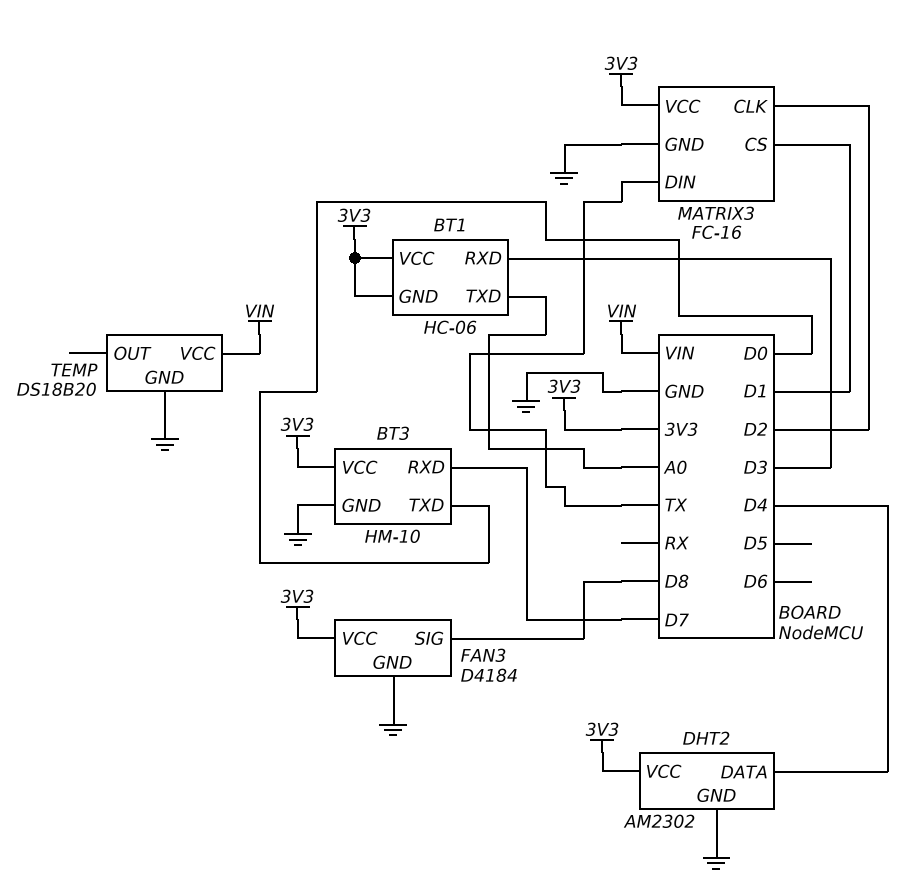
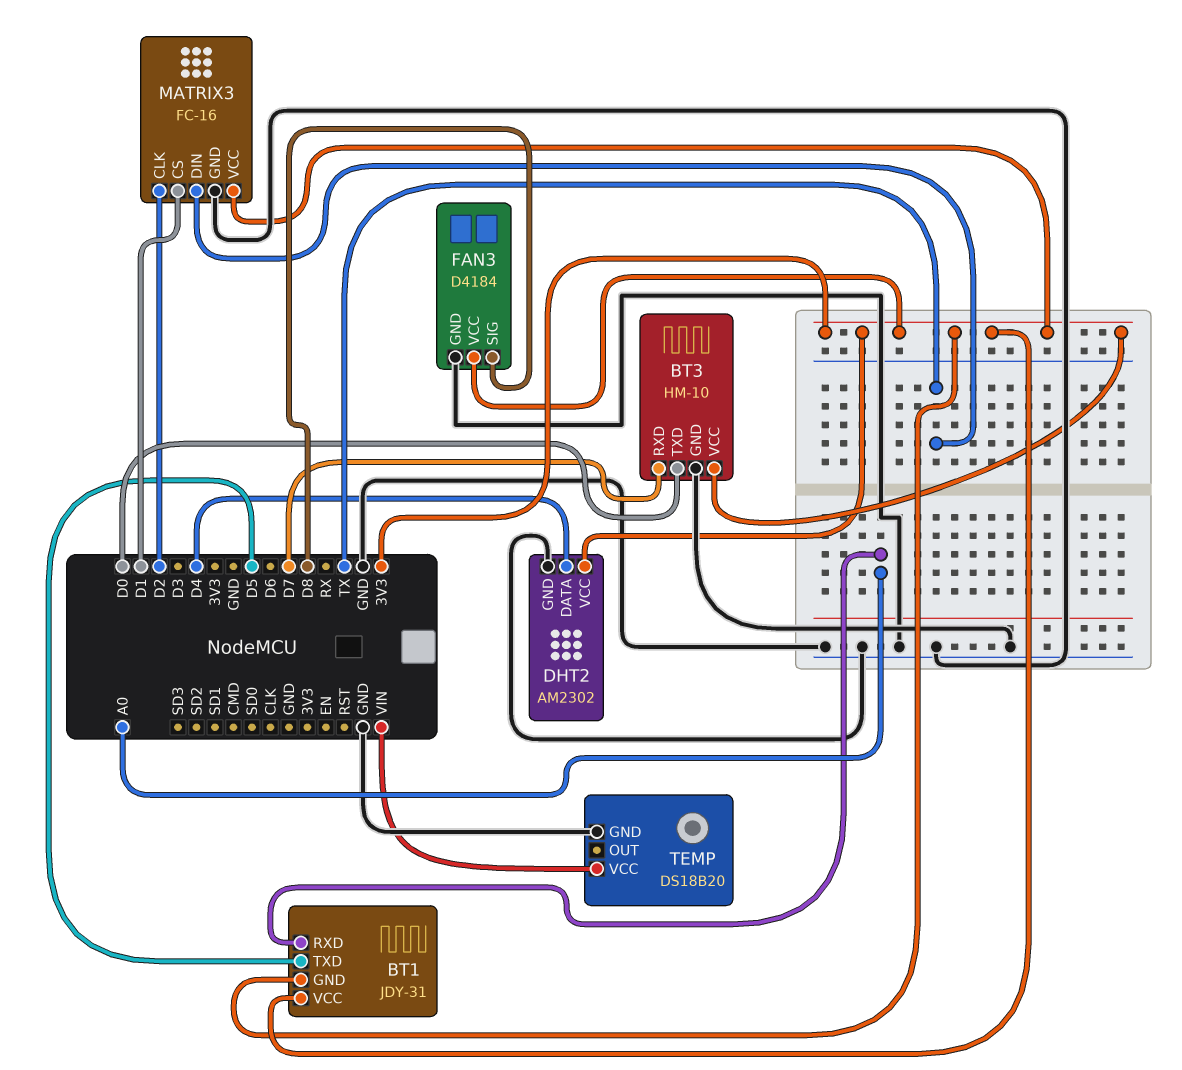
BT1: HC-06 -> JDY-31
BT1 pin RXD: D3 -> A0
BT1 pin TXD: A0 -> D5

